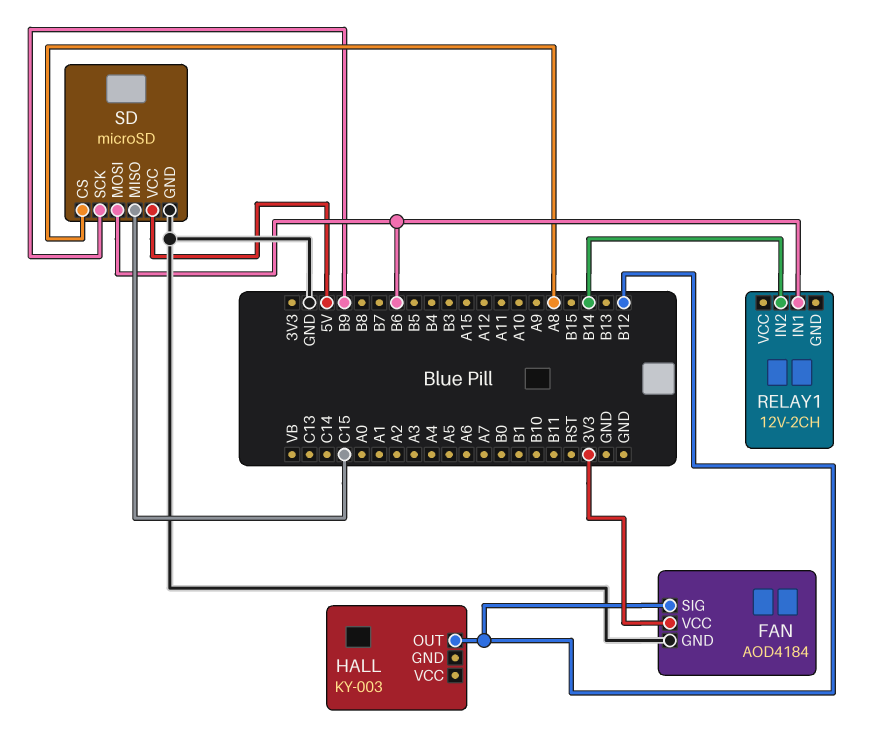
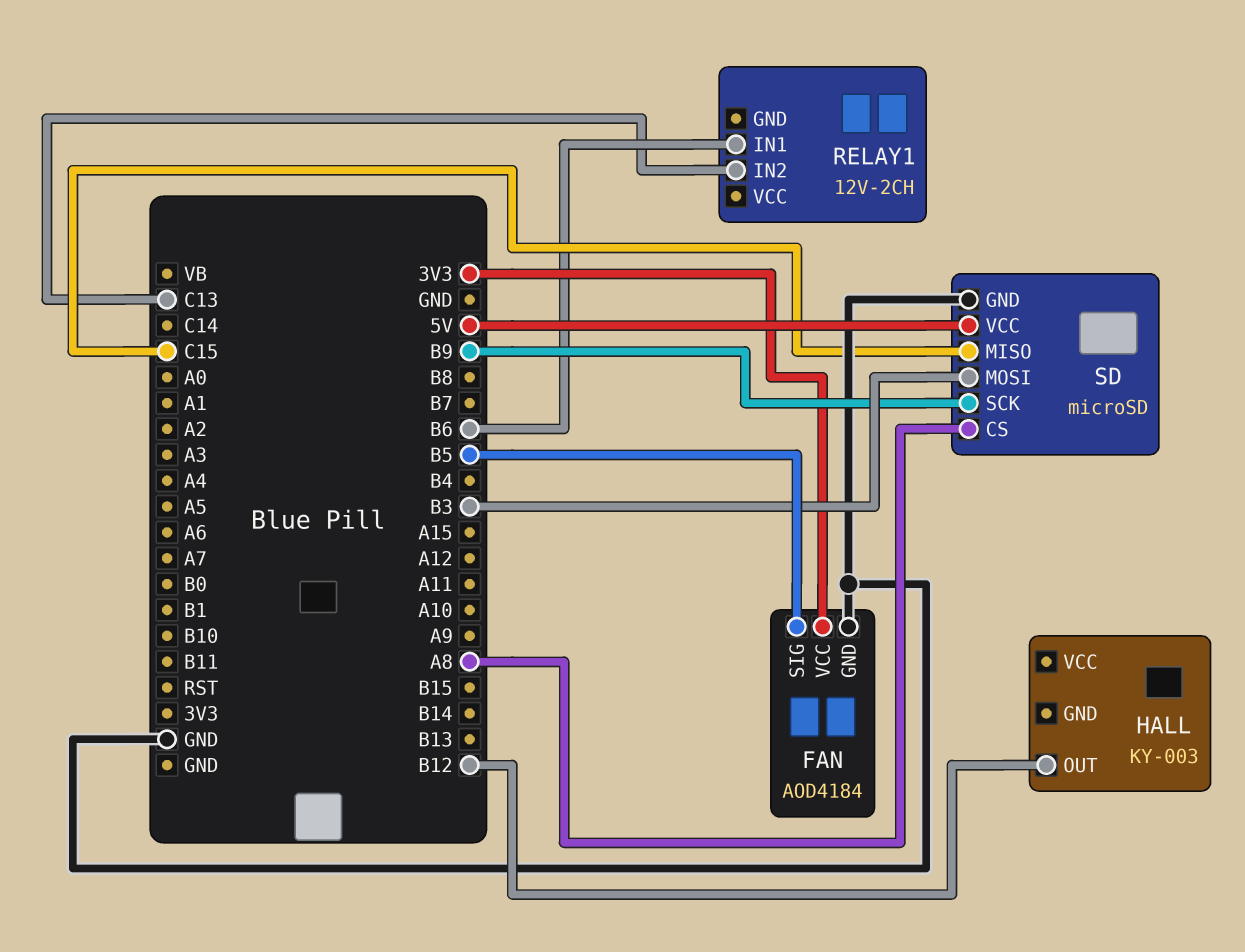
FAN pin SIG: B12 -> B5
RELAY1 pin IN2: B14 -> C13
SD pin MOSI: B6 -> B3

